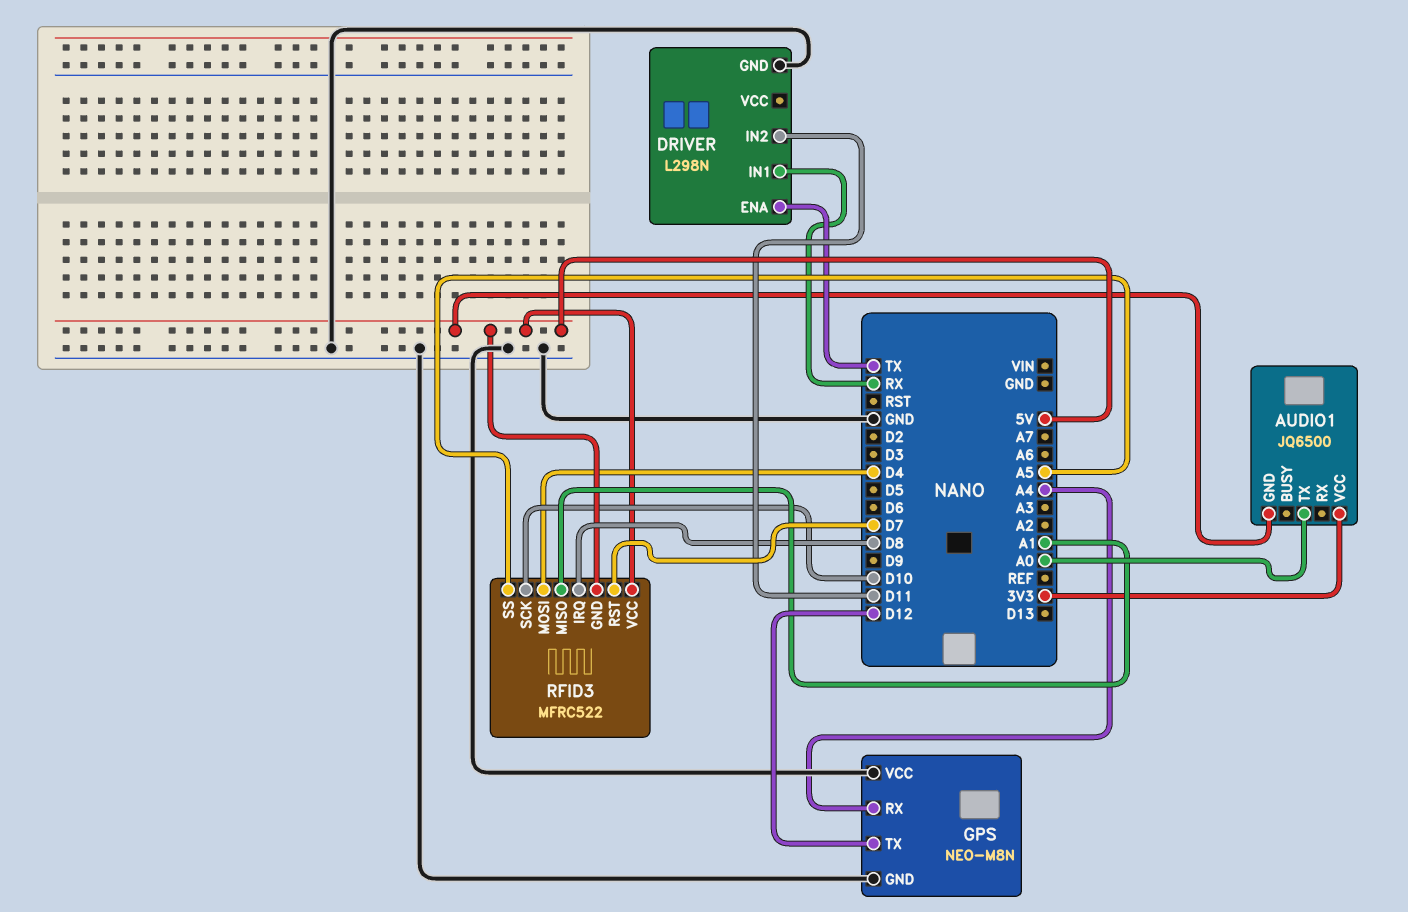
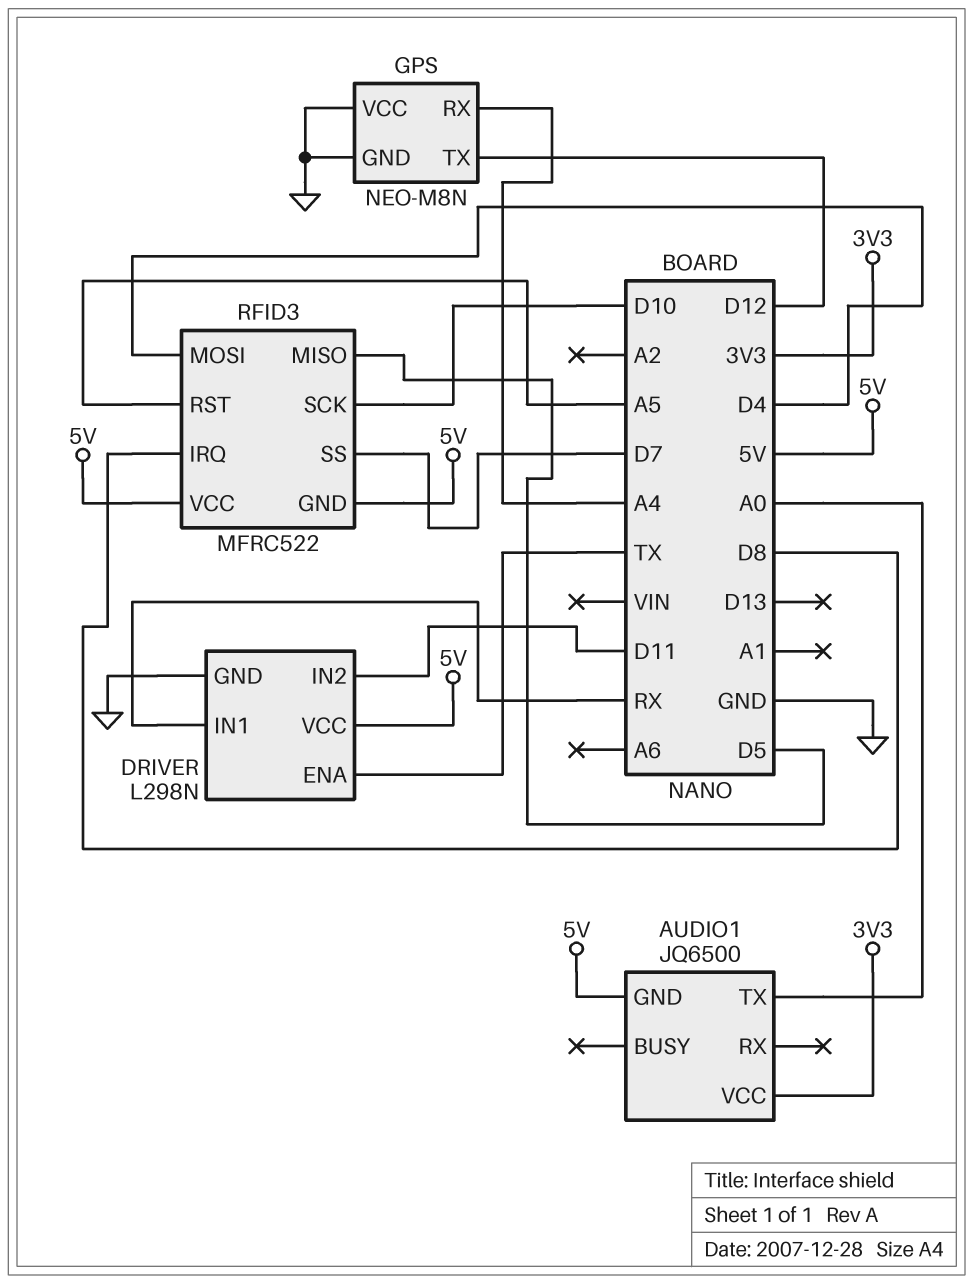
DRIVER pin VCC: none -> 5V
RFID3 pin MISO: A1 -> D5
RFID3 pin RST: D7 -> A5
RFID3 pin SS: A5 -> D7

